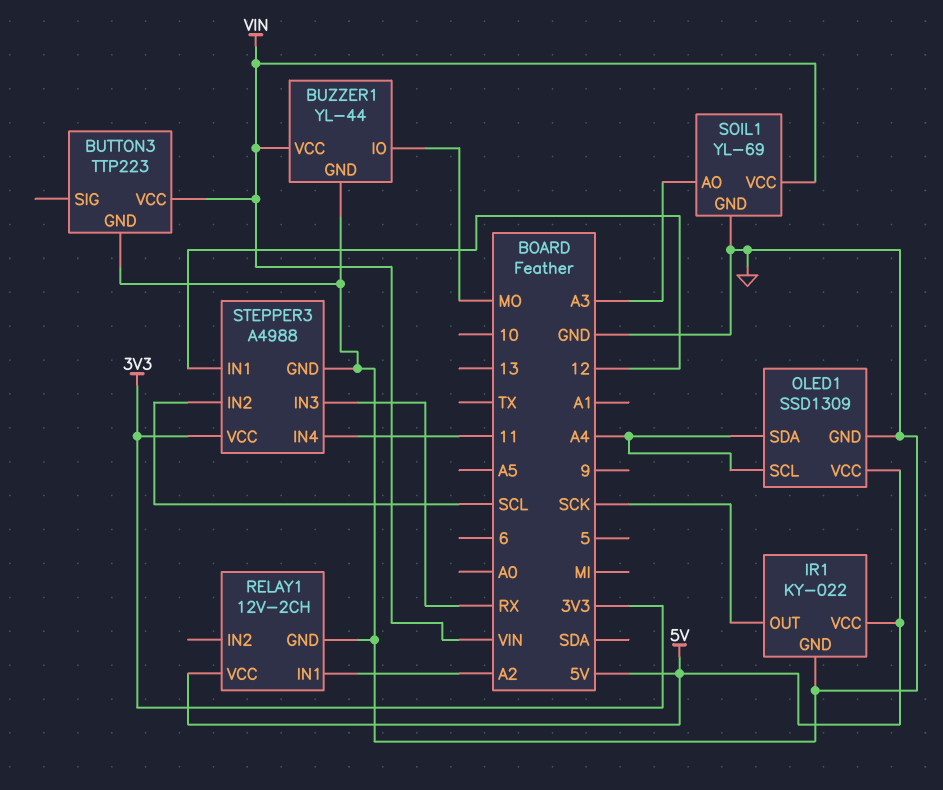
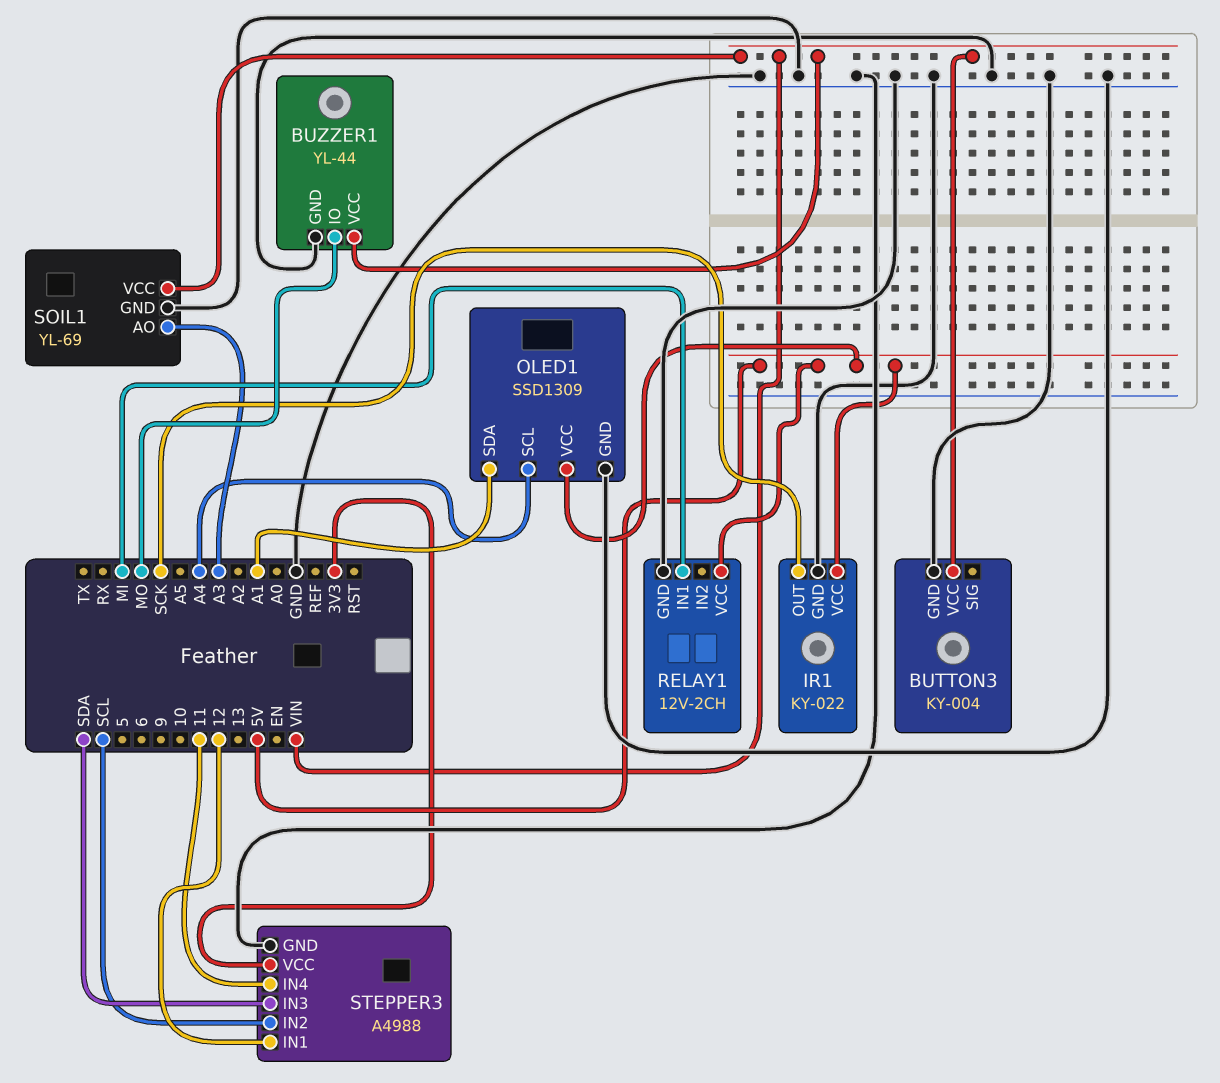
BUTTON3: TTP223 -> KY-004
OLED1 pin SDA: A4 -> A1
RELAY1 pin IN1: A2 -> MI
STEPPER3 pin IN3: RX -> SDA

